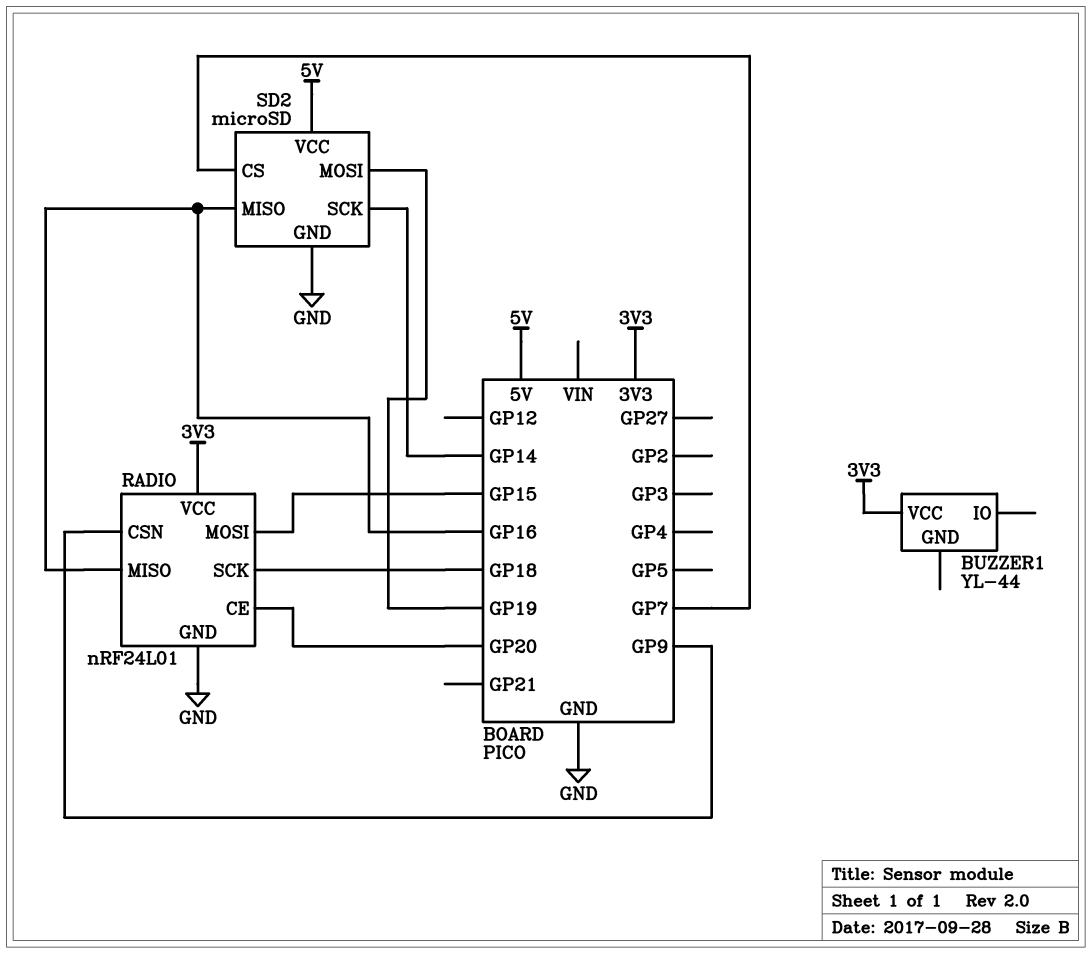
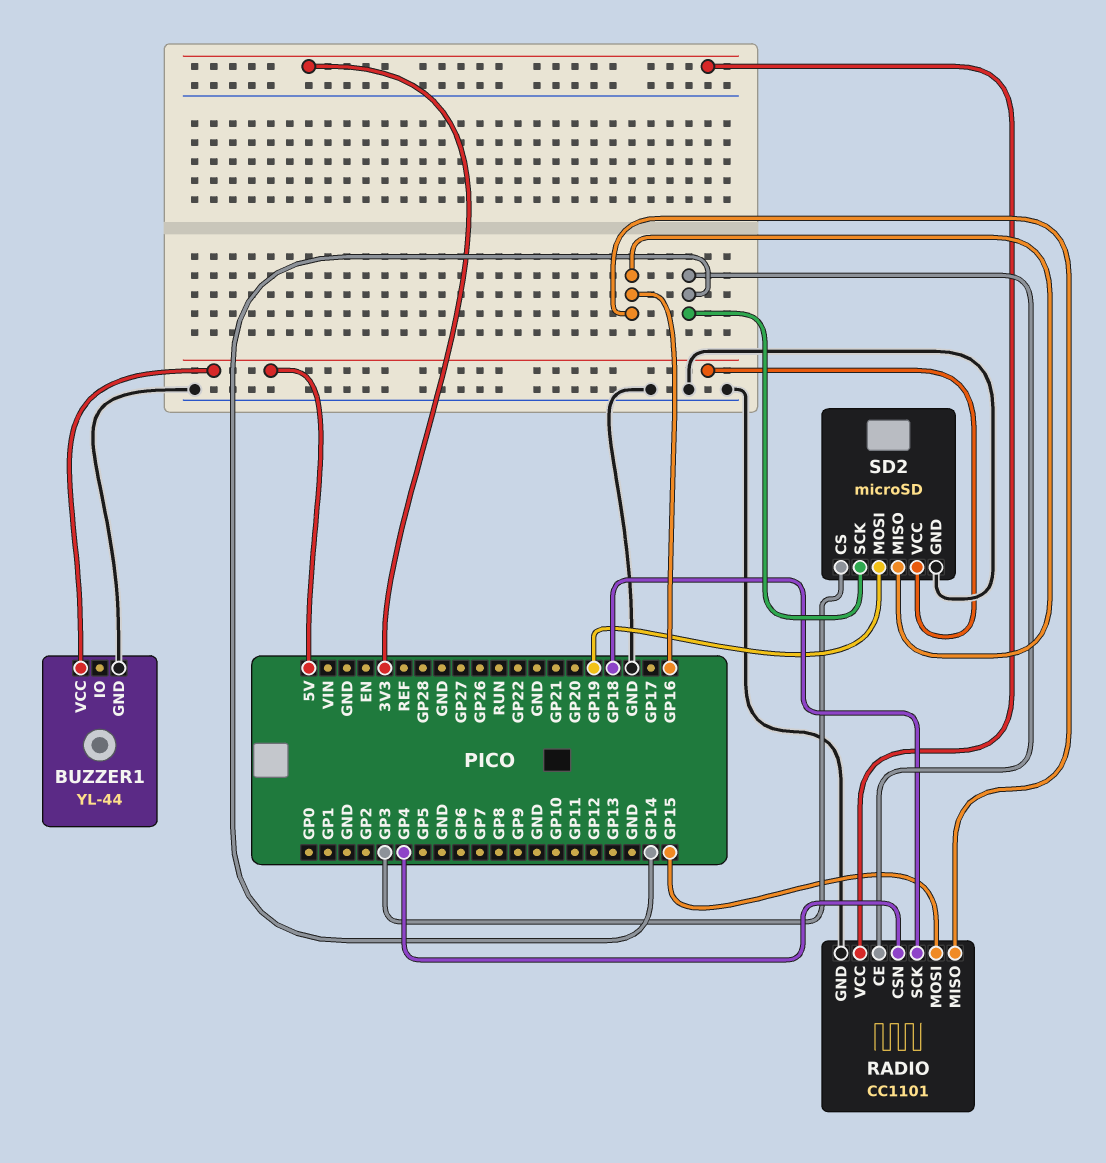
BUZZER1 pin GND: none -> GND
BUZZER1 pin VCC: 3V3 -> 5V
RADIO: nRF24L01 -> CC1101
RADIO pin CE: GP20 -> GP14
RADIO pin CSN: GP9 -> GP4
SD2 pin CS: GP7 -> GP3

